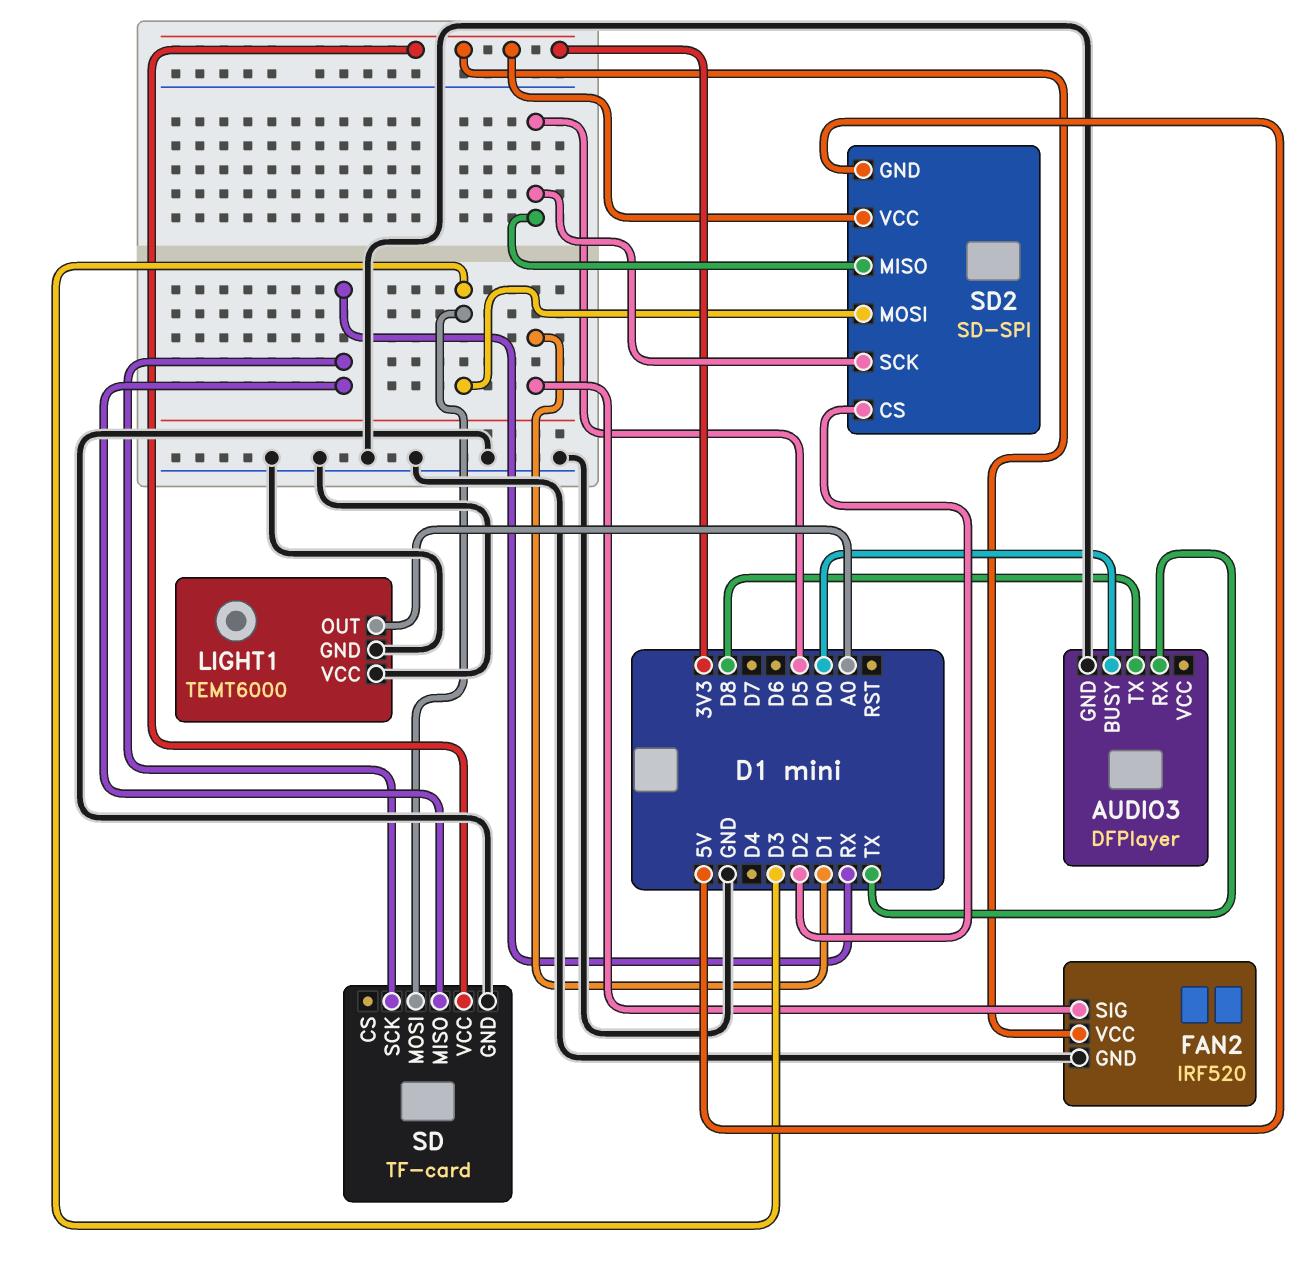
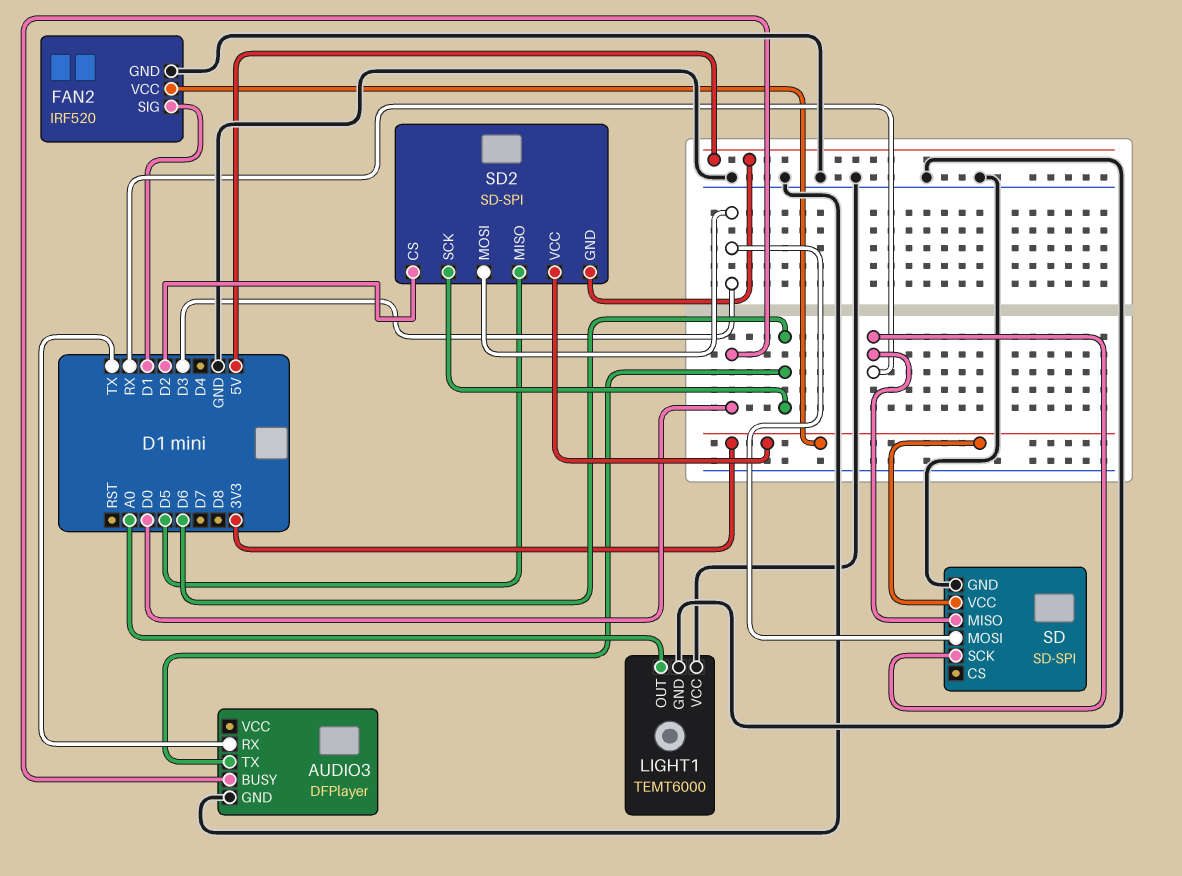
AUDIO3 pin TX: D8 -> D6
SD: TF-card -> SD-SPI
SD2 pin SCK: D5 -> D6

